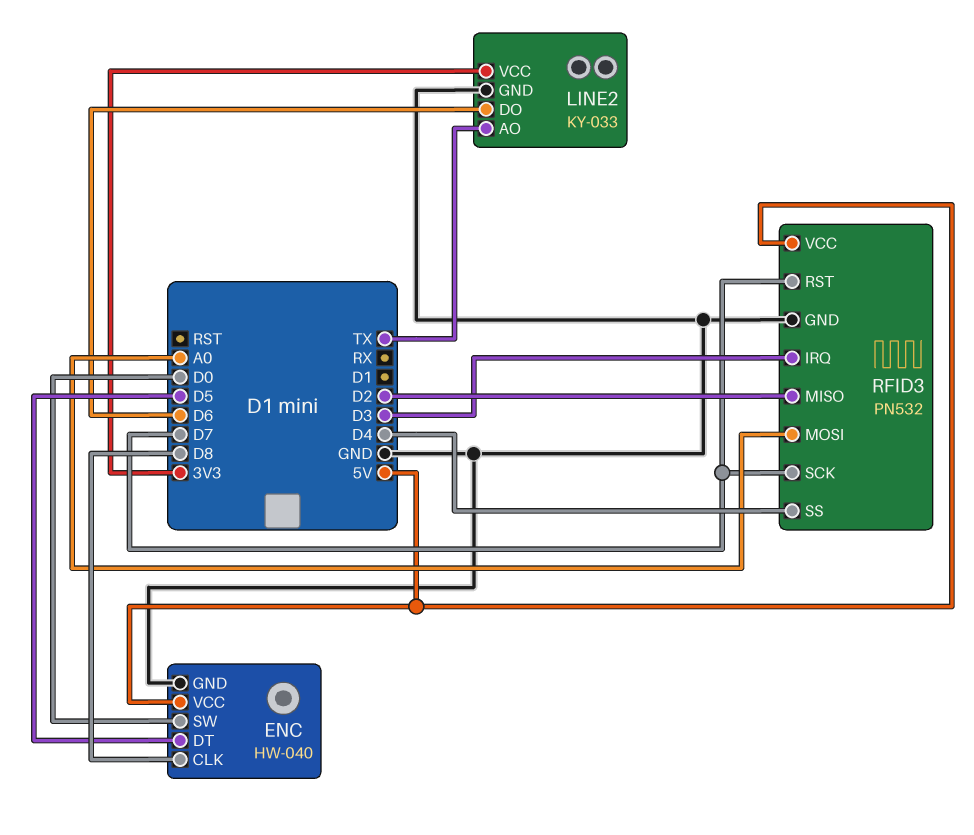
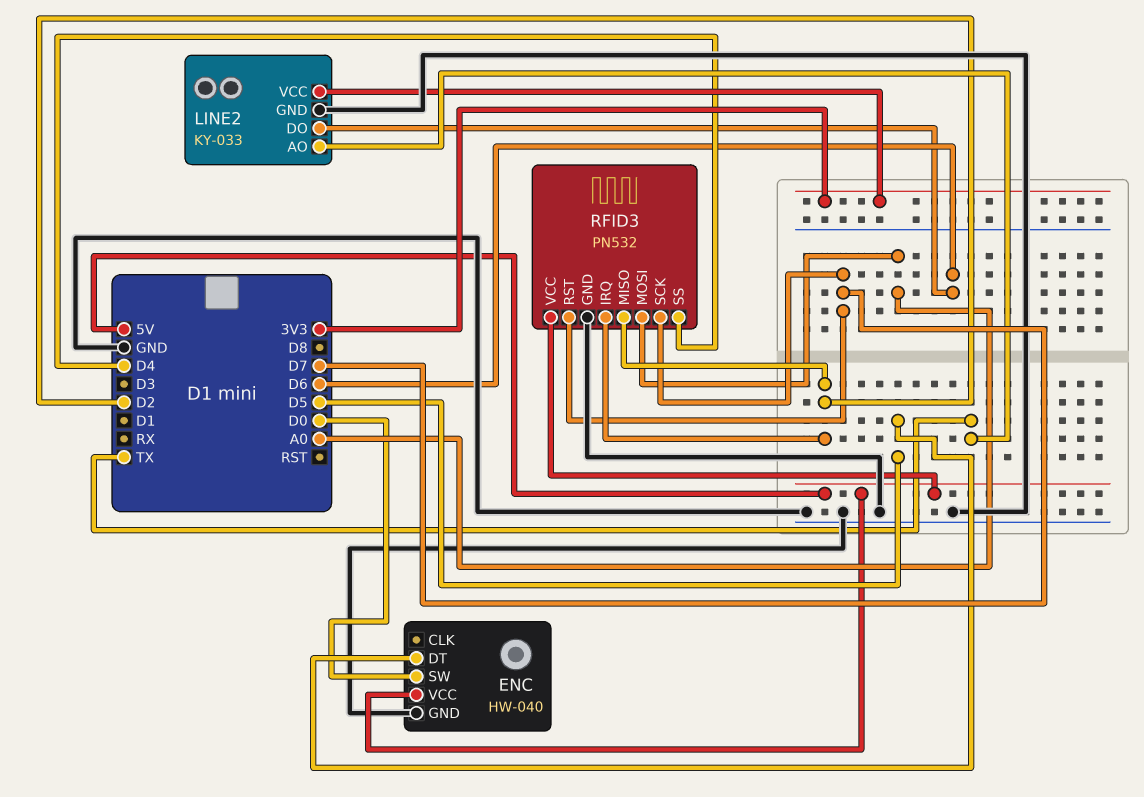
ENC pin CLK: D8 -> none
RFID3 pin IRQ: D3 -> D2

